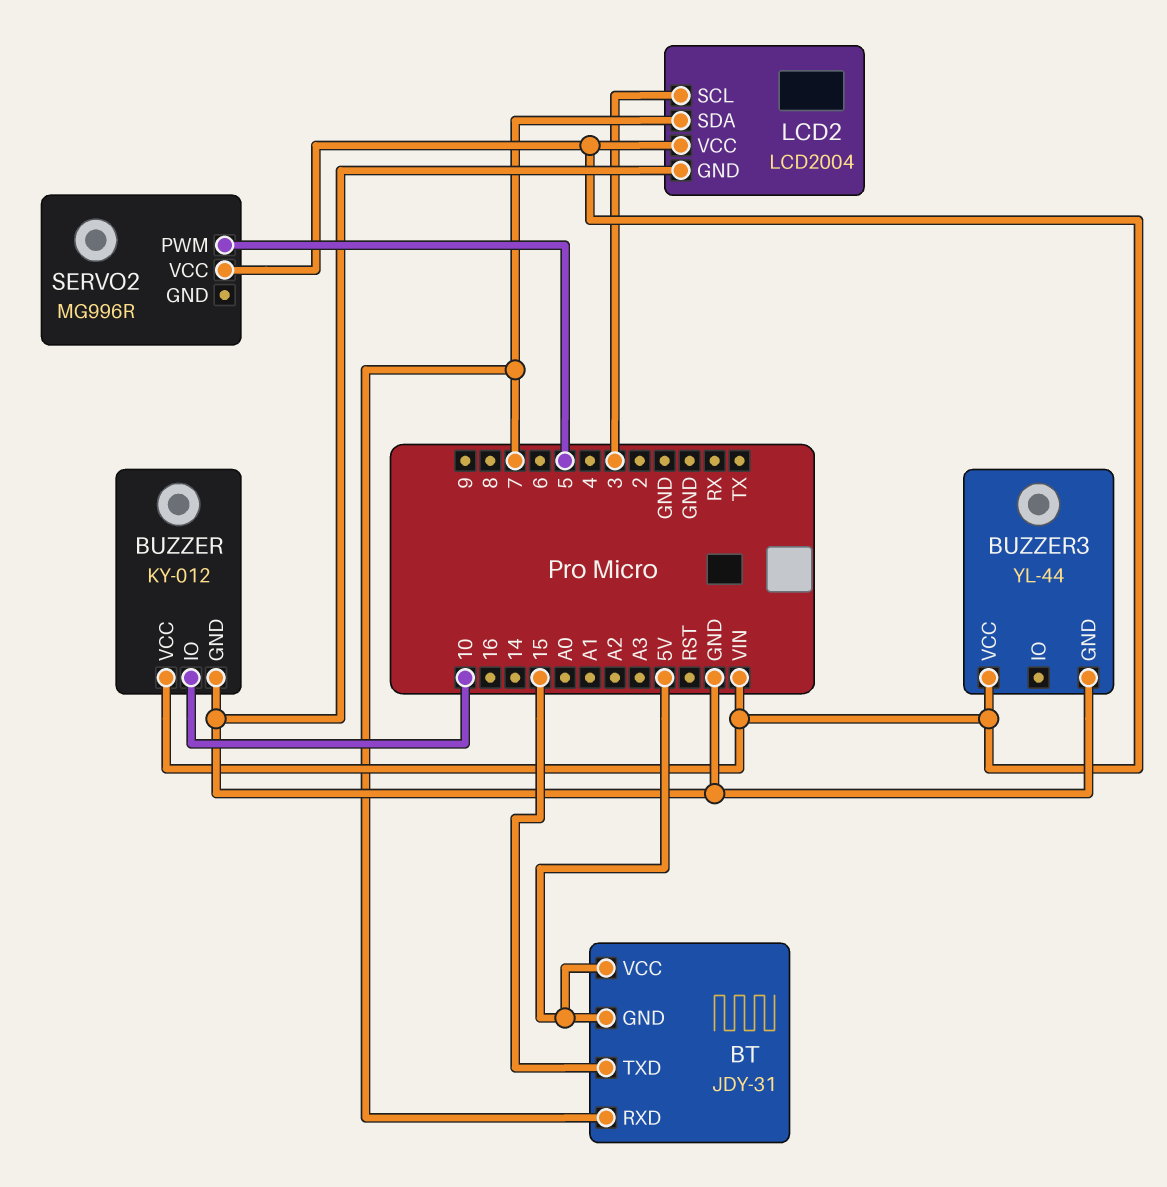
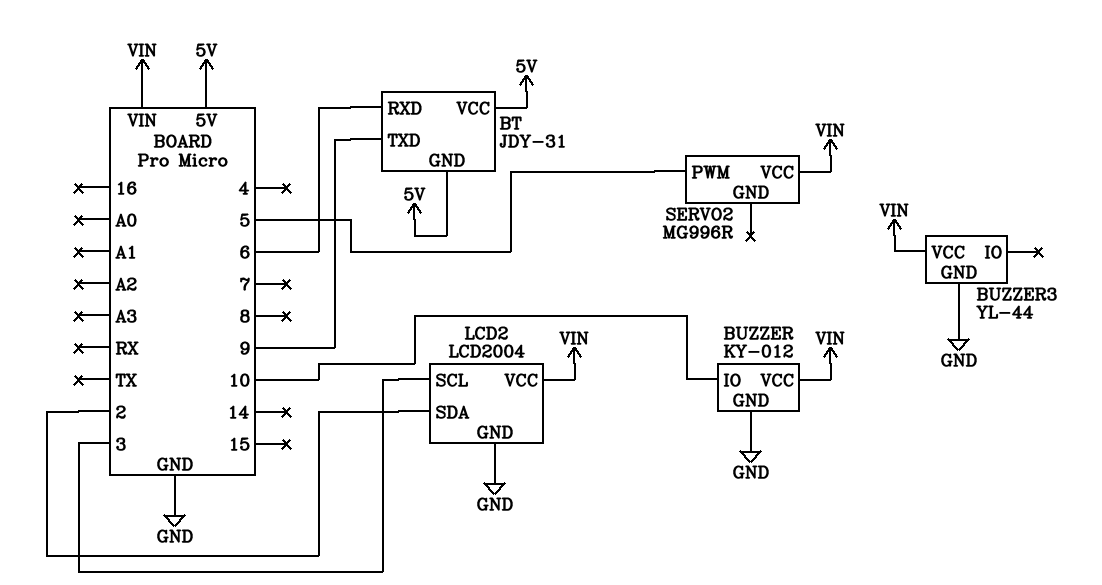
BT pin RXD: 7 -> 6
BT pin TXD: 15 -> 9
LCD2 pin SDA: 7 -> 2

